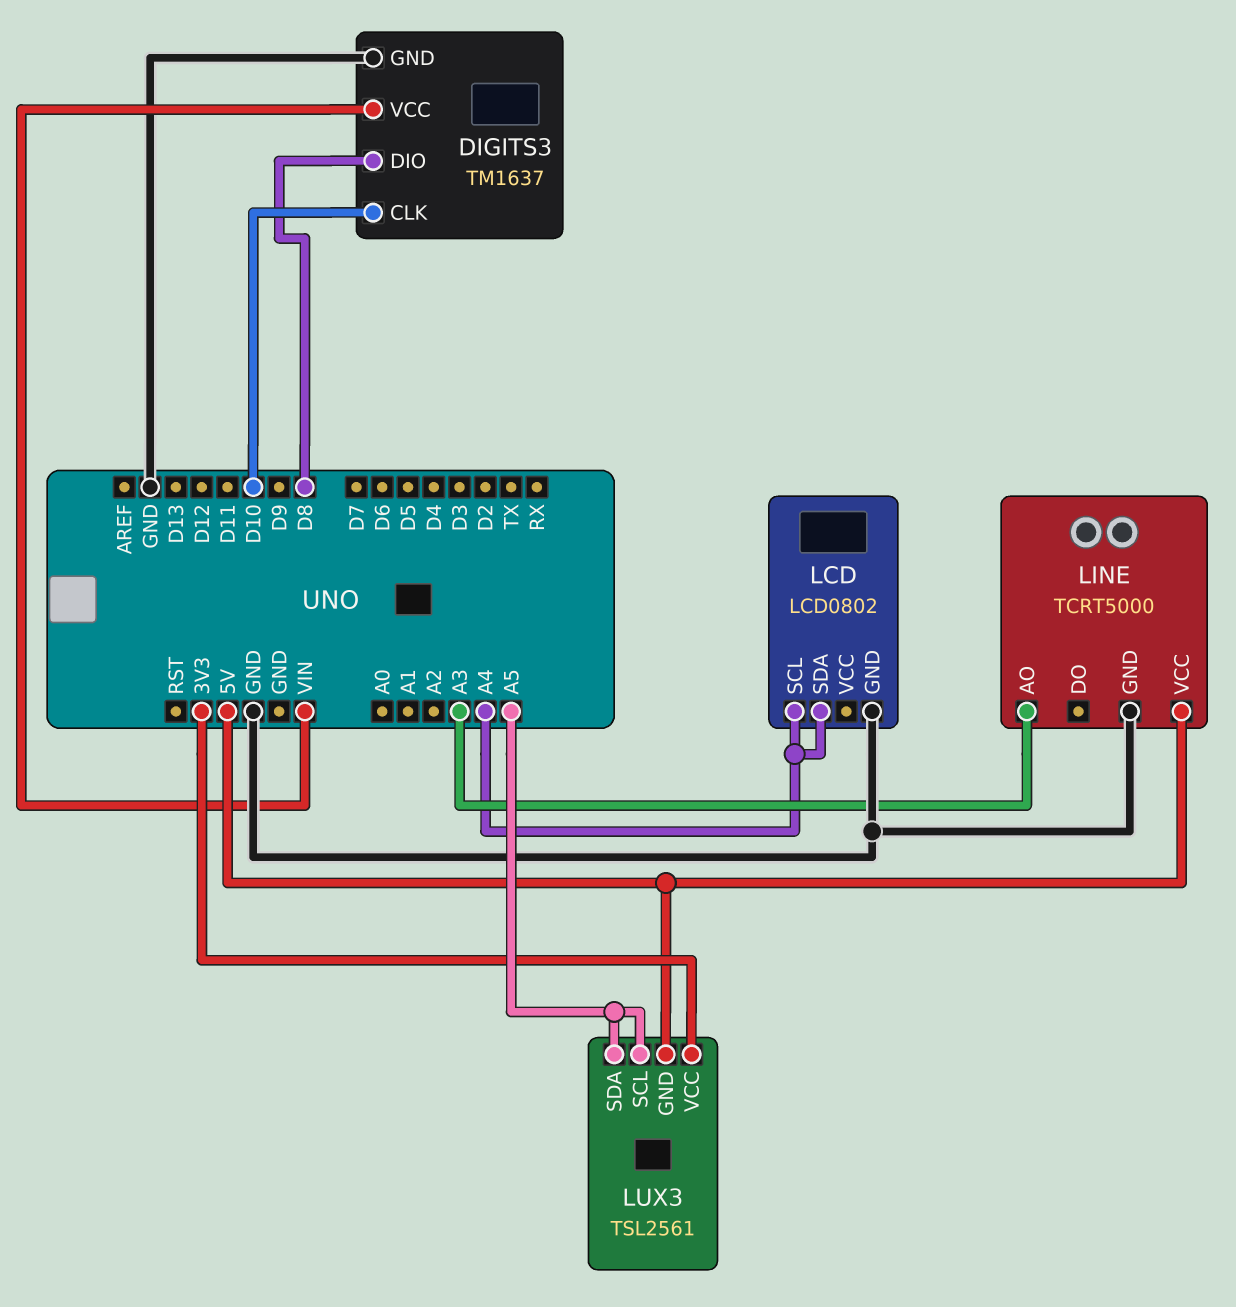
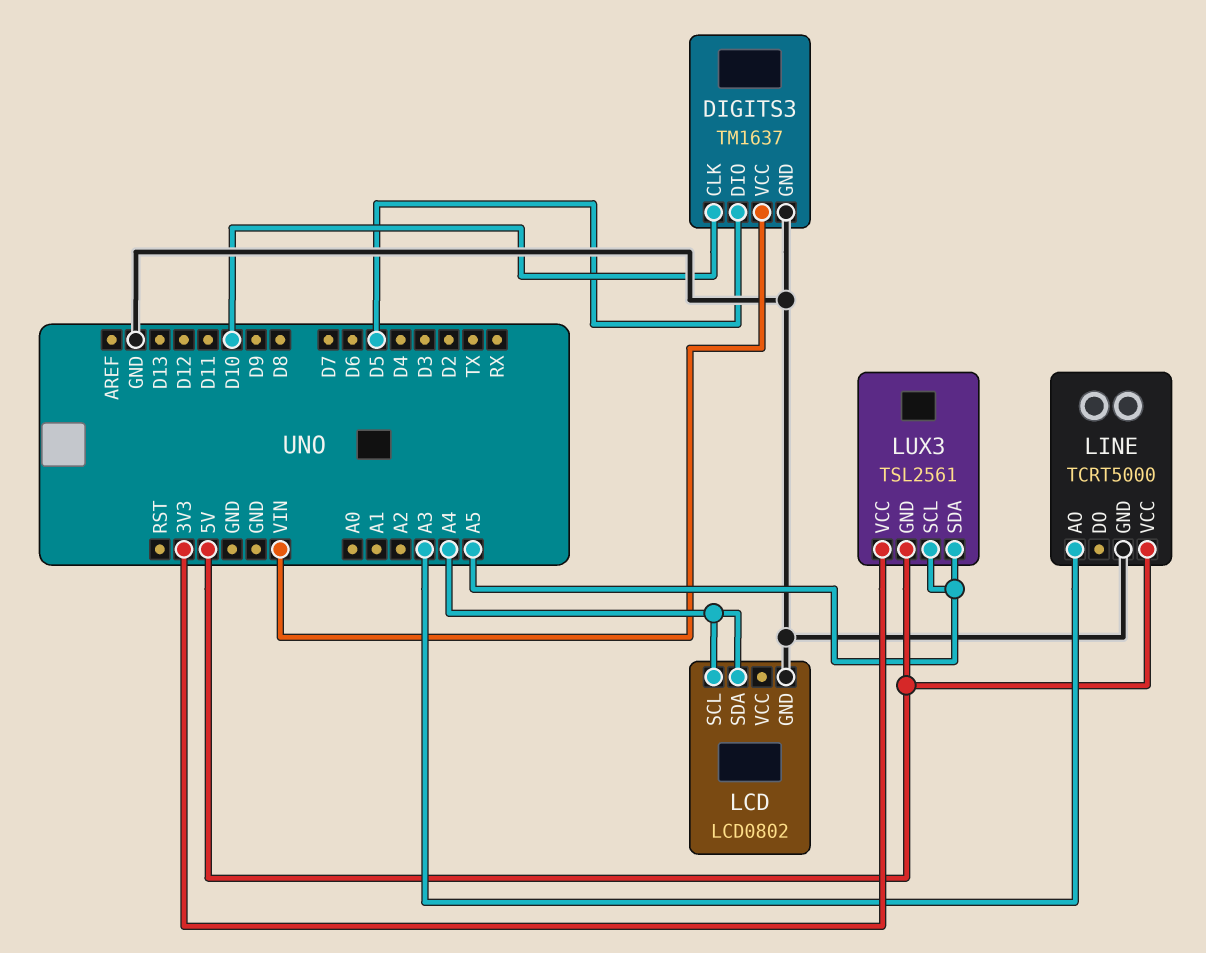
DIGITS3 pin DIO: D8 -> D5

